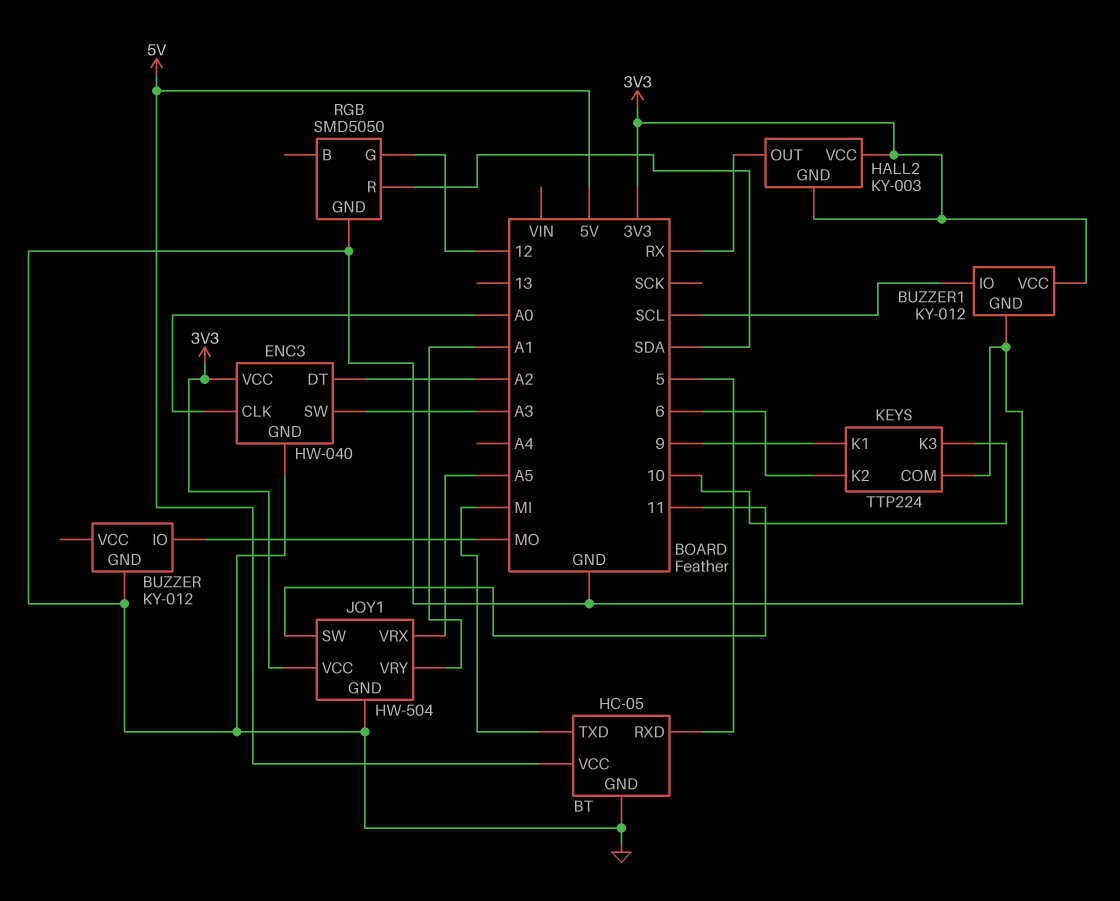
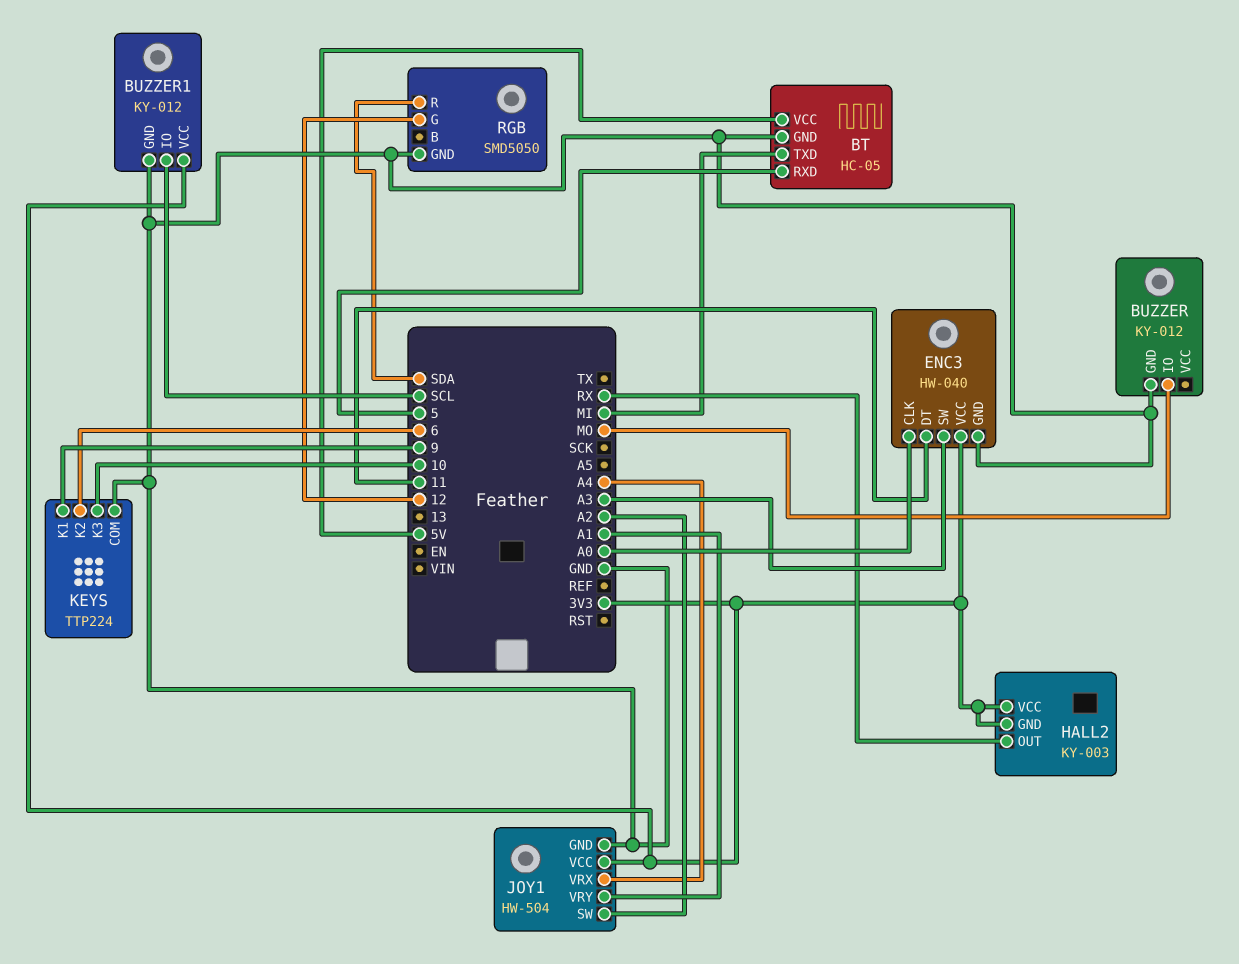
ENC3 pin DT: A2 -> 11
JOY1 pin SW: 11 -> A2
JOY1 pin VRX: A5 -> A4

